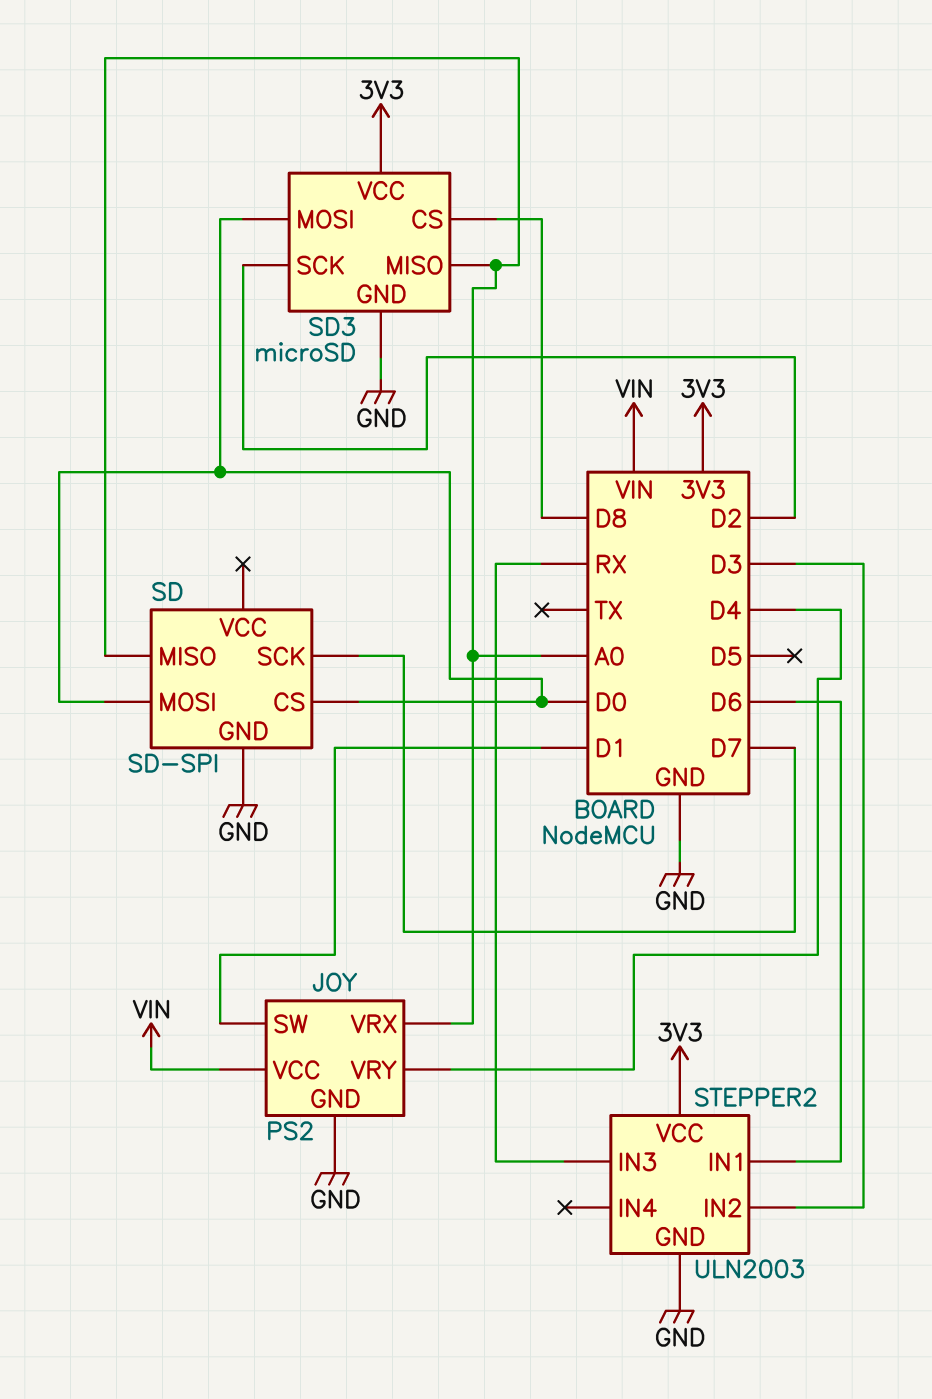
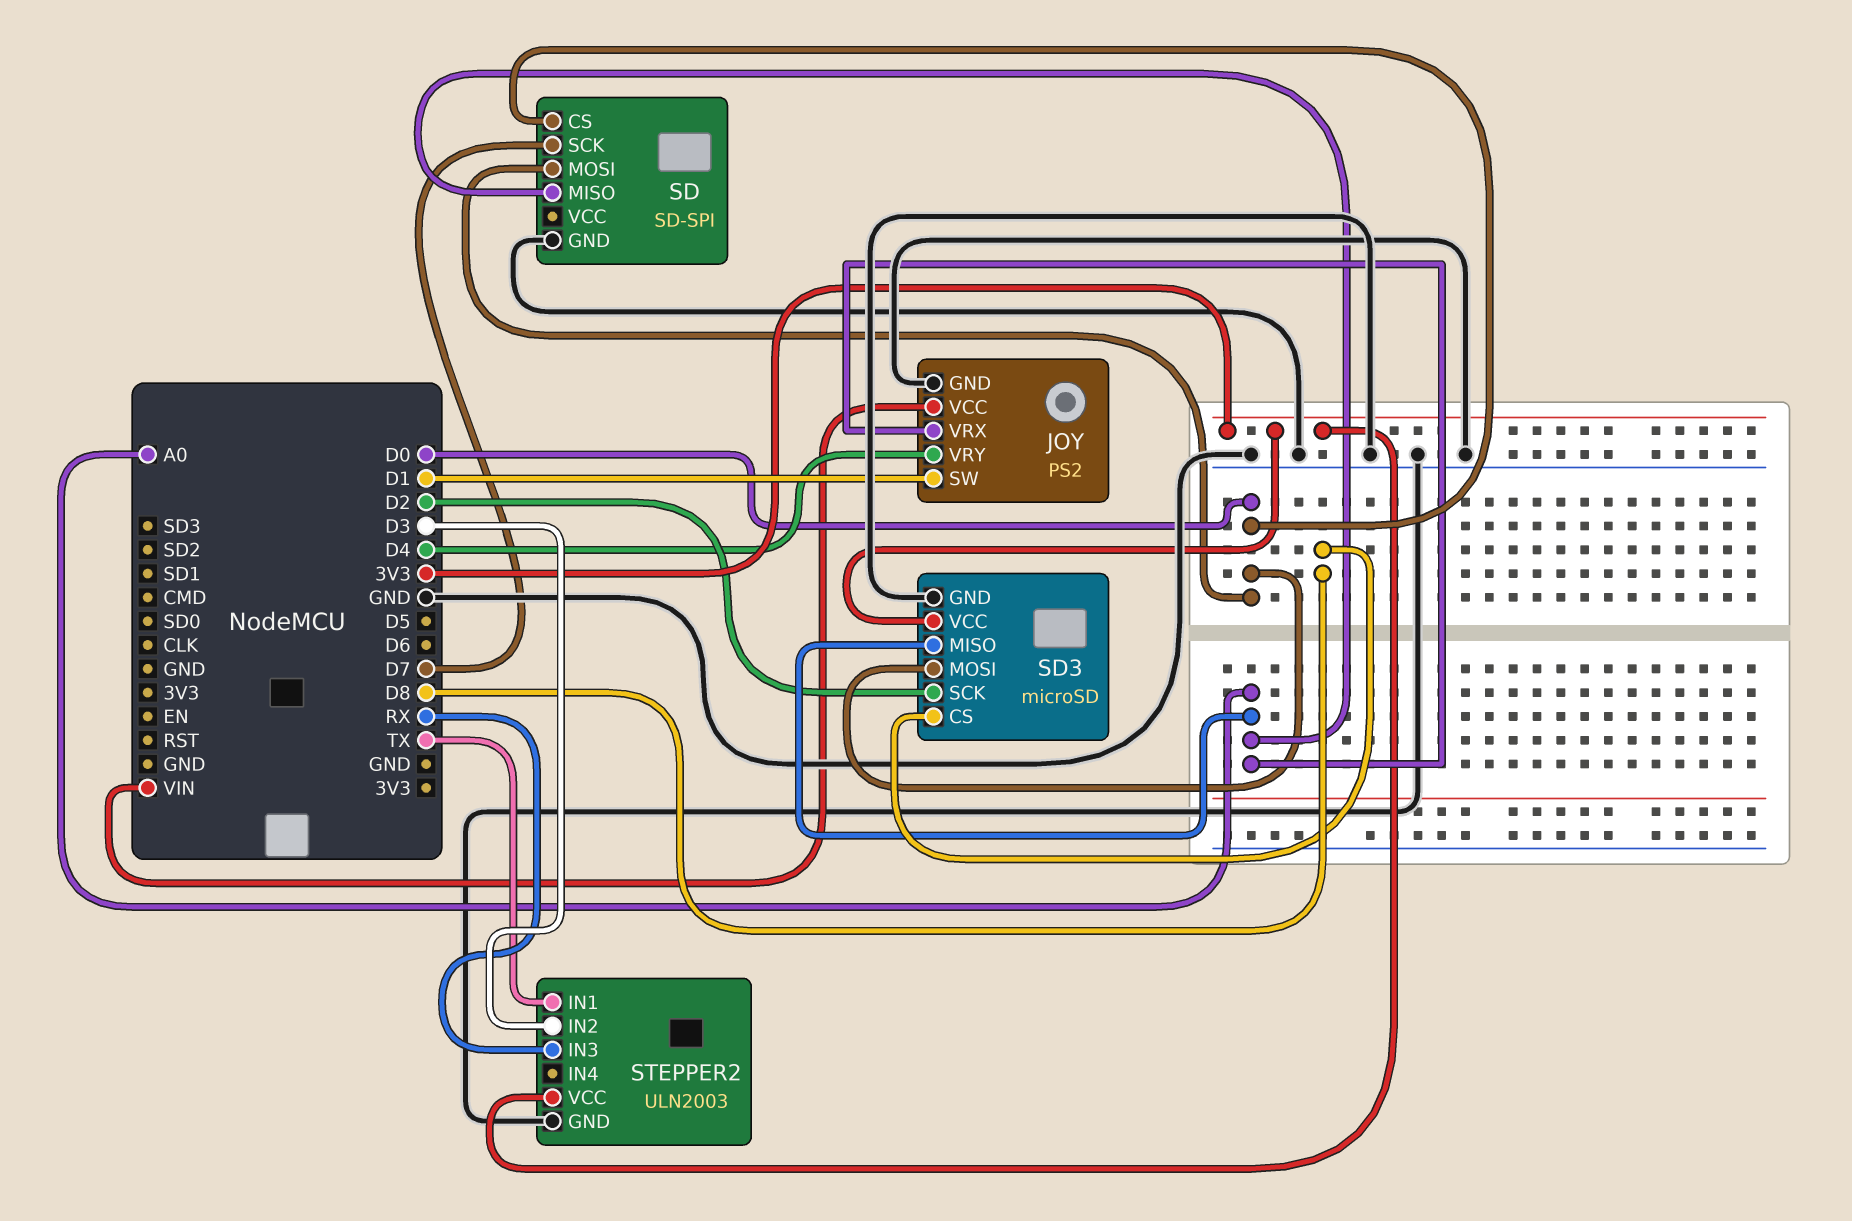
STEPPER2 pin IN1: D6 -> TX

